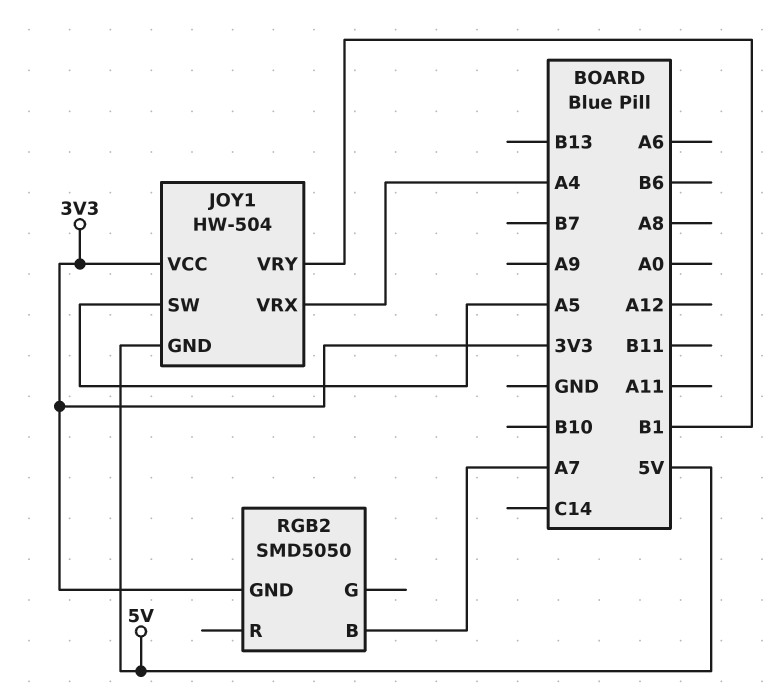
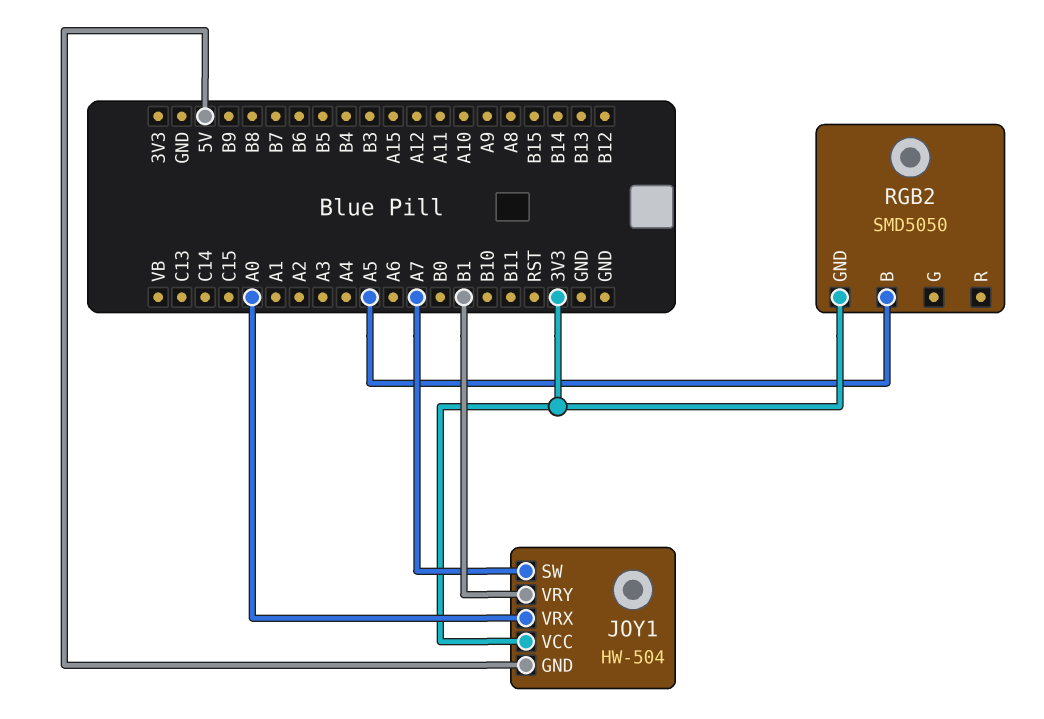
JOY1 pin SW: A5 -> A7
JOY1 pin VRX: A4 -> A0
RGB2 pin B: A7 -> A5

